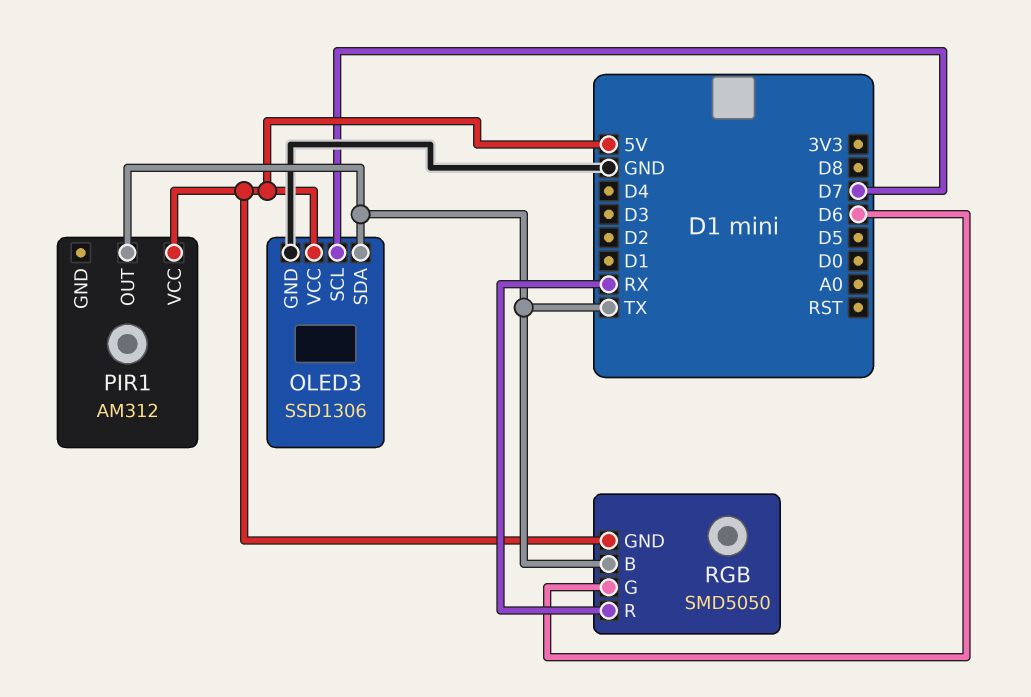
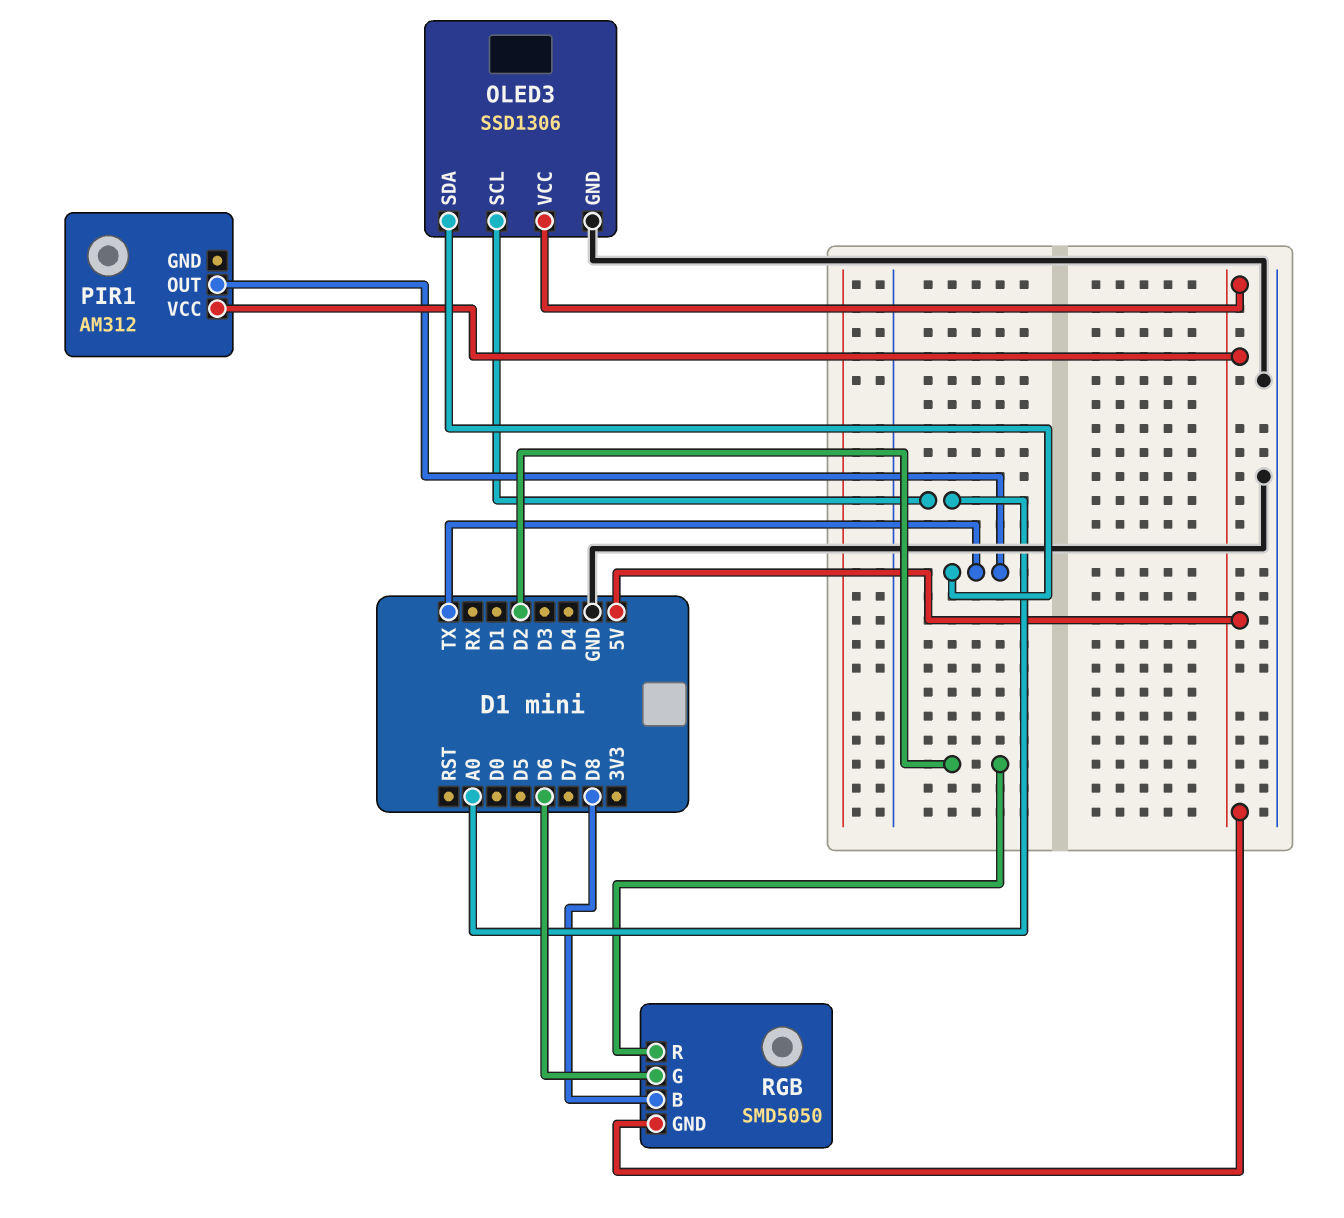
OLED3 pin SCL: D7 -> A0
RGB pin B: TX -> D8
RGB pin R: RX -> D2

